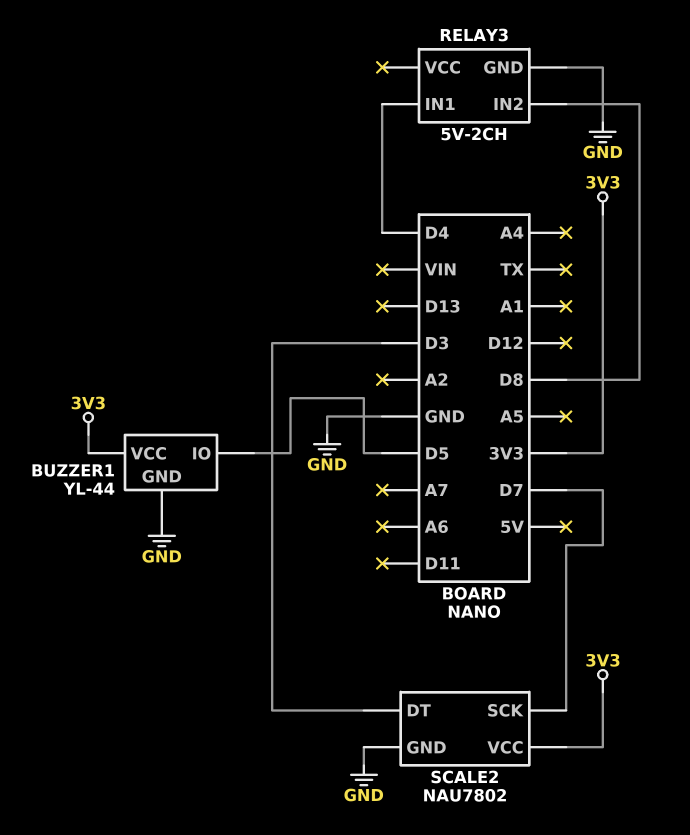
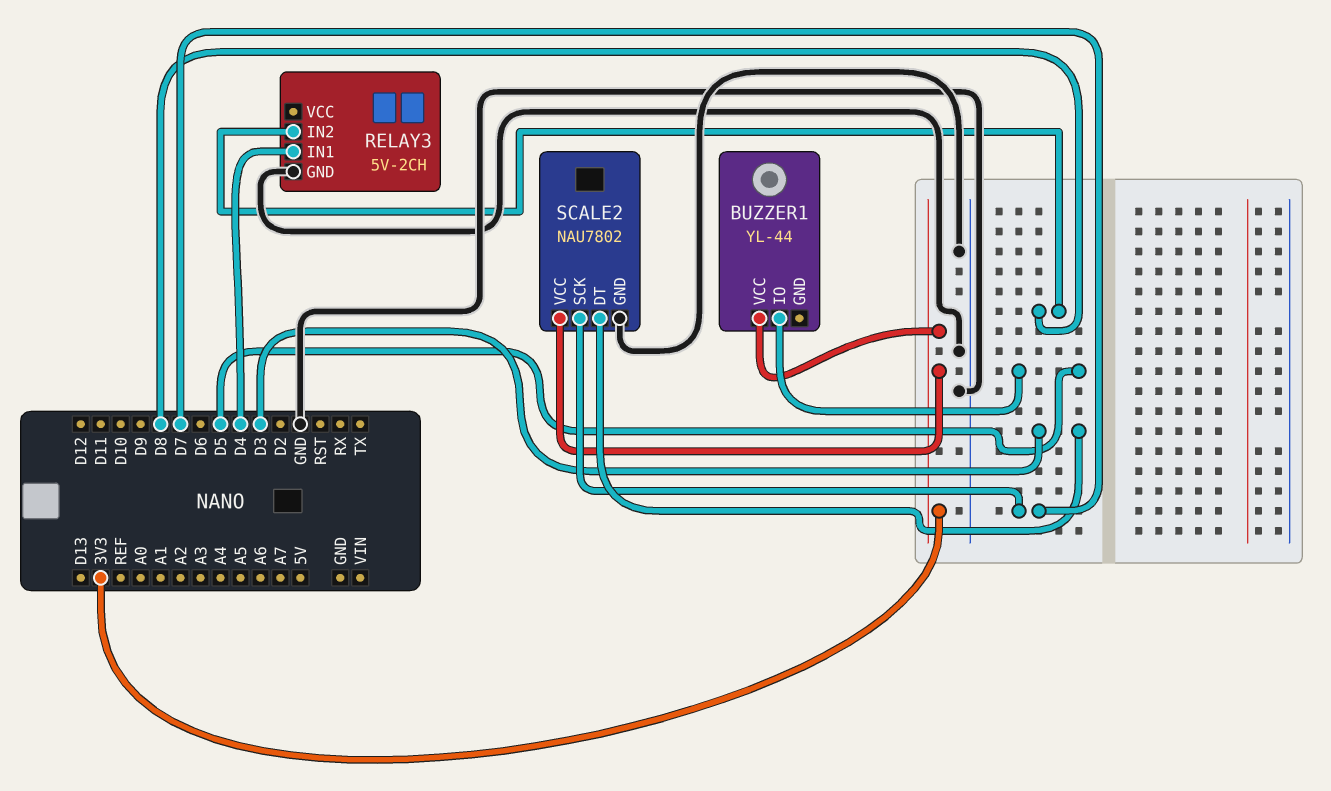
BUZZER1 pin GND: GND -> none

